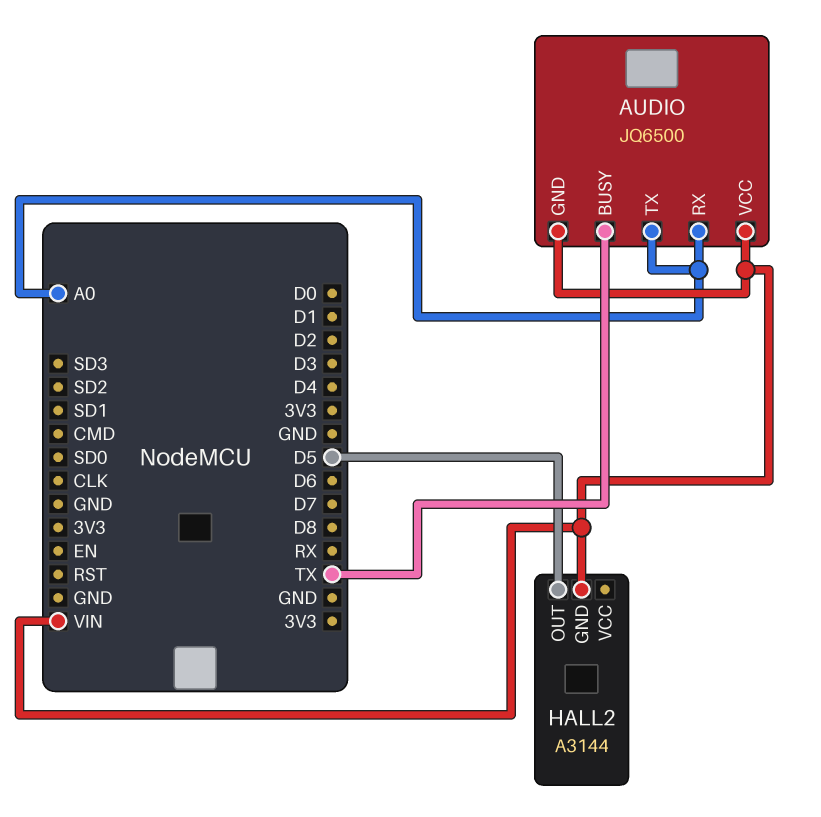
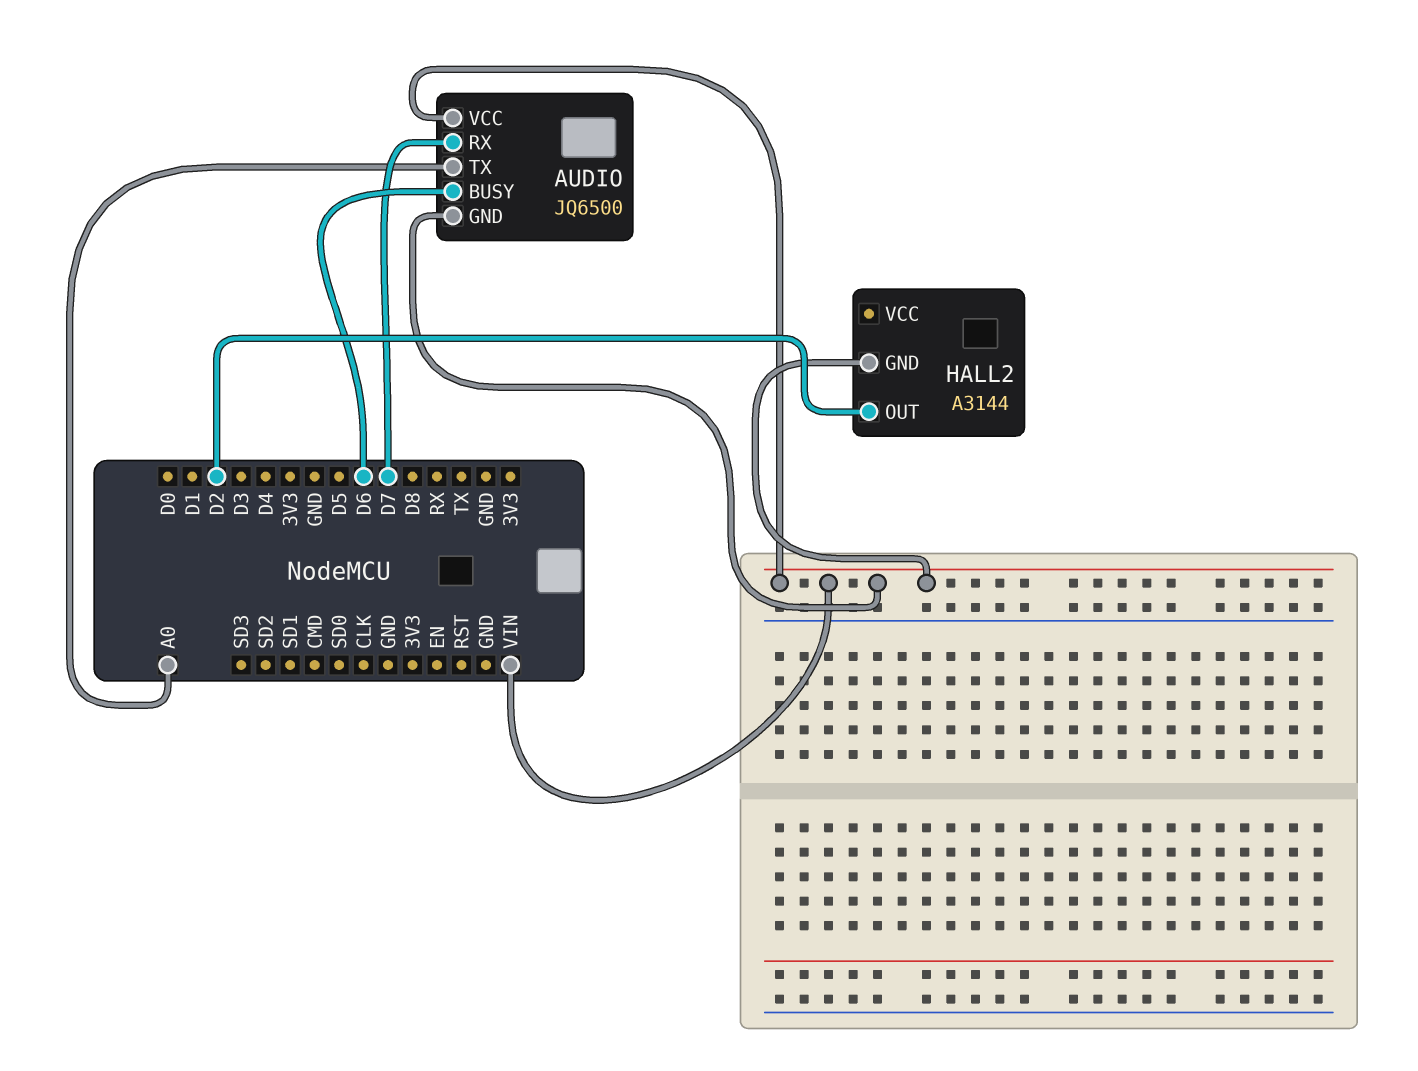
AUDIO pin BUSY: TX -> D6
AUDIO pin RX: A0 -> D7
HALL2 pin OUT: D5 -> D2

